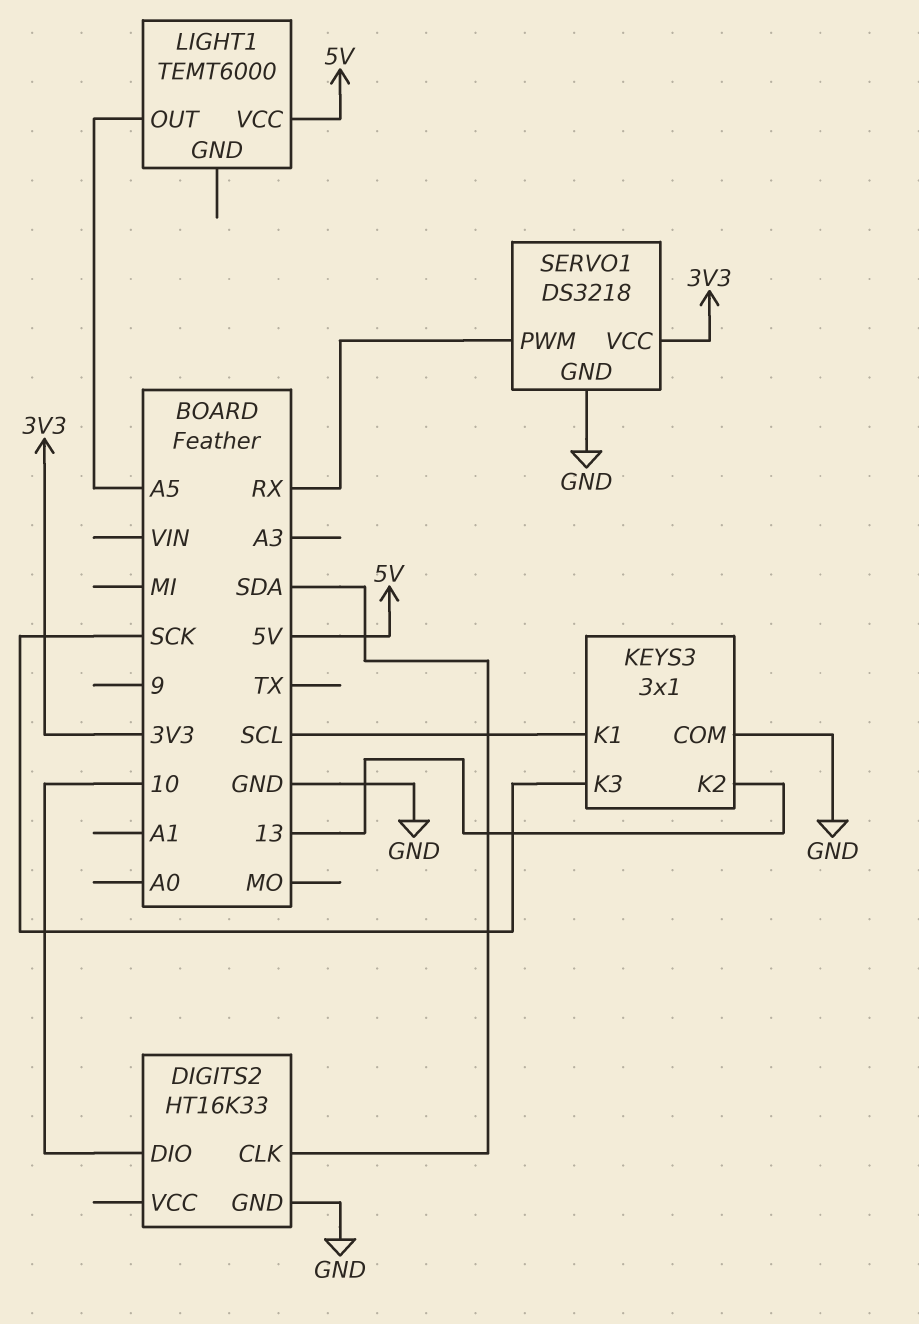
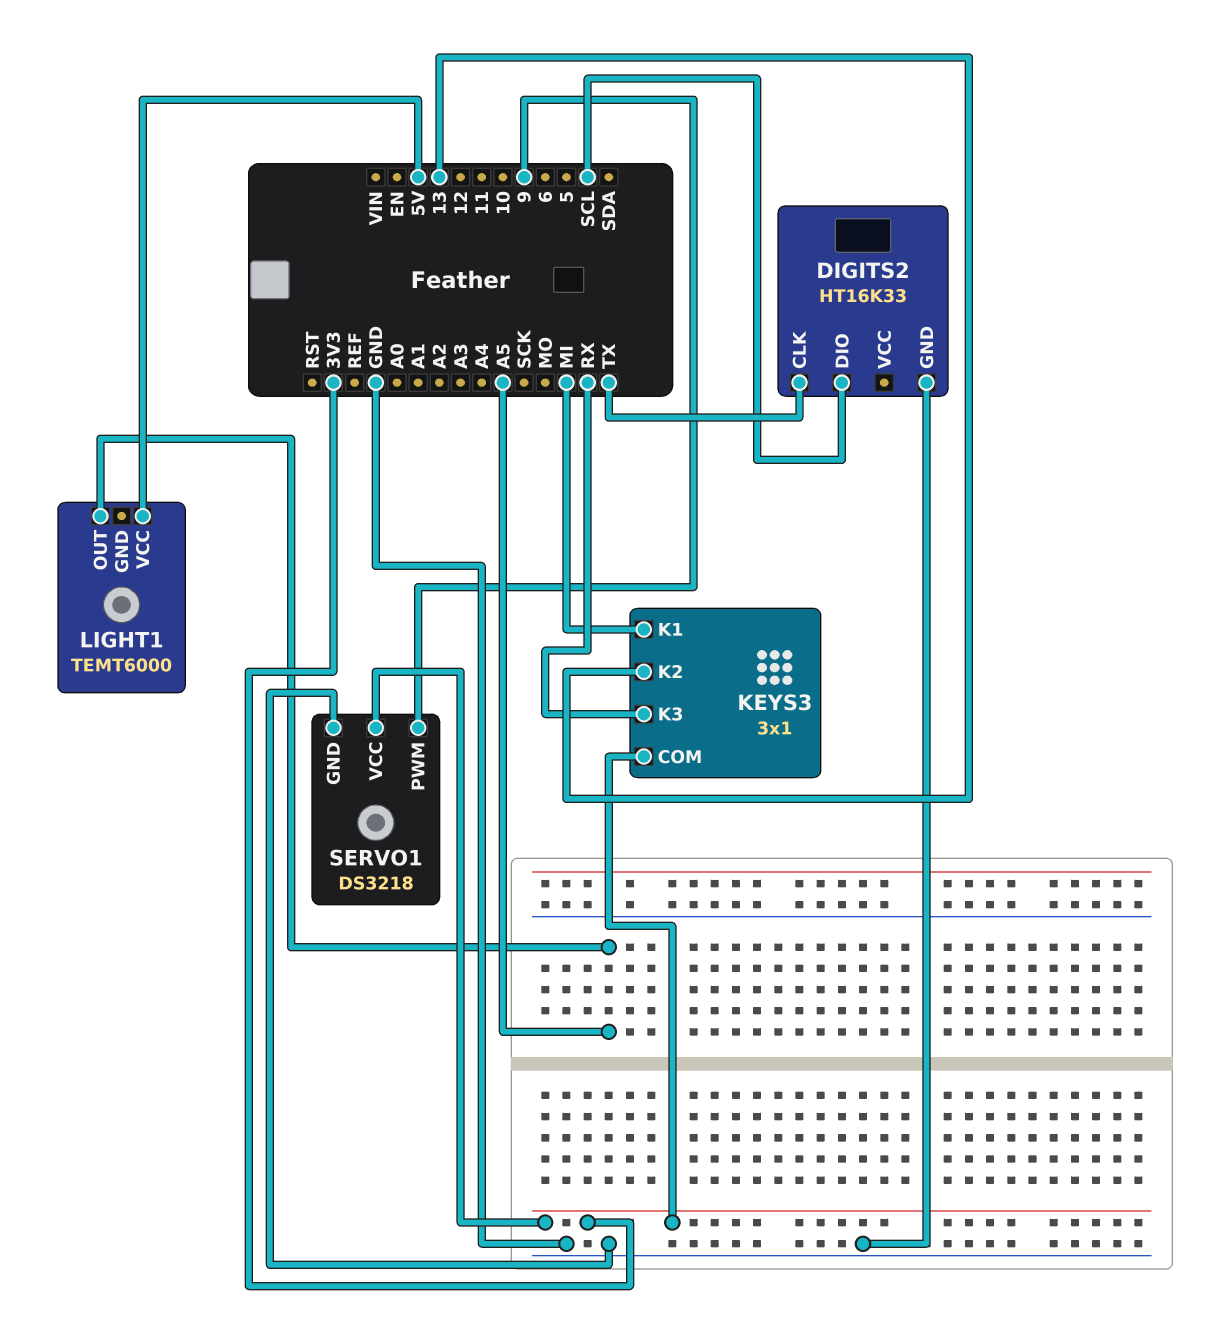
DIGITS2 pin CLK: SDA -> TX
DIGITS2 pin DIO: 10 -> SCL
KEYS3 pin COM: GND -> 3V3
KEYS3 pin K1: SCL -> MI
KEYS3 pin K3: SCK -> RX
SERVO1 pin PWM: RX -> 9

